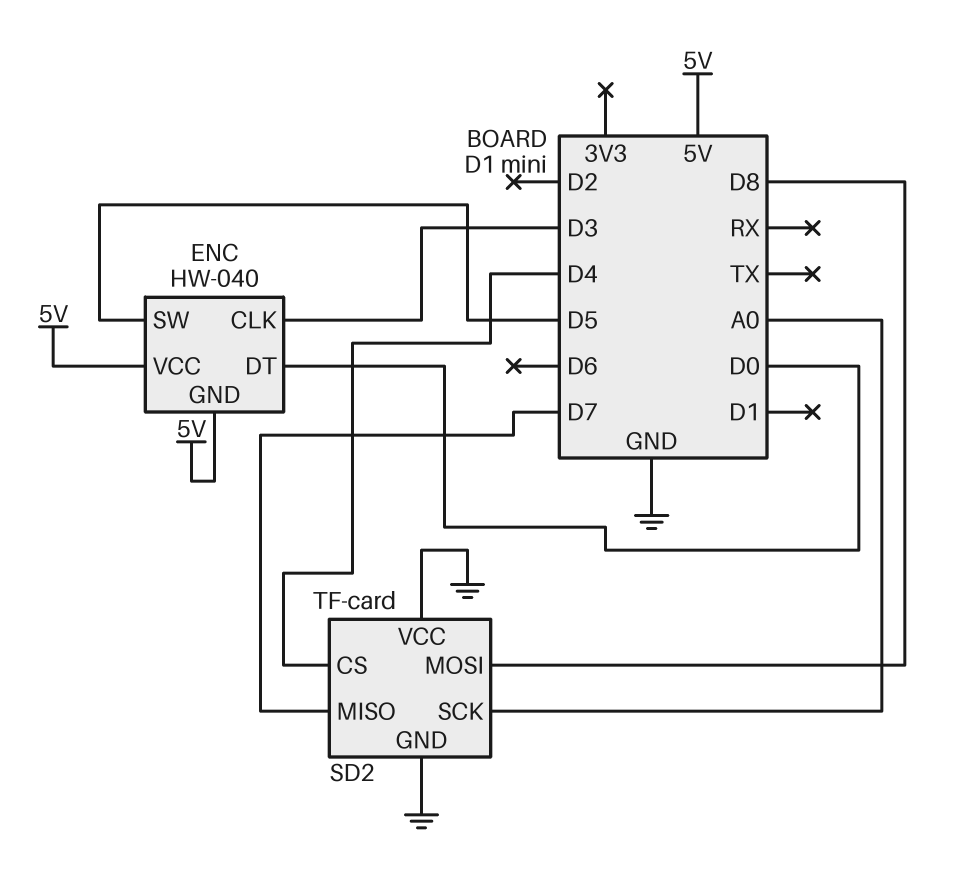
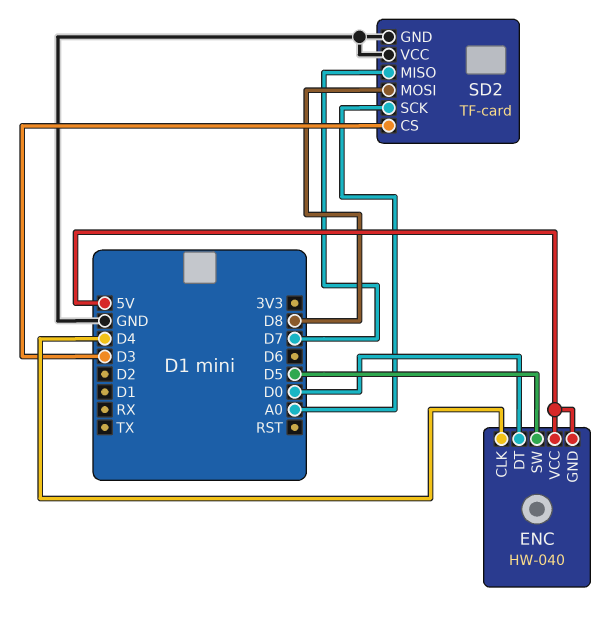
ENC pin CLK: D3 -> D4
SD2 pin CS: D4 -> D3

